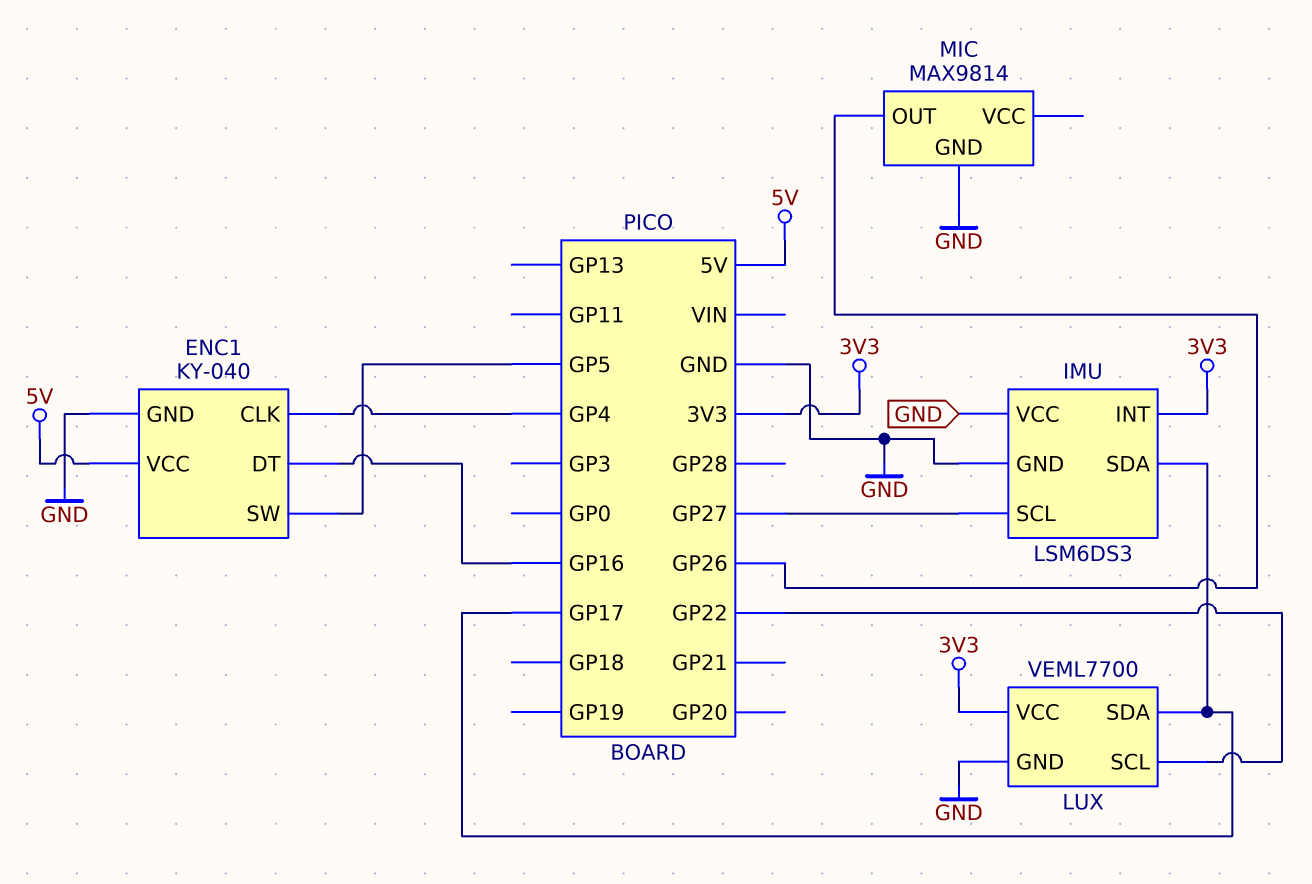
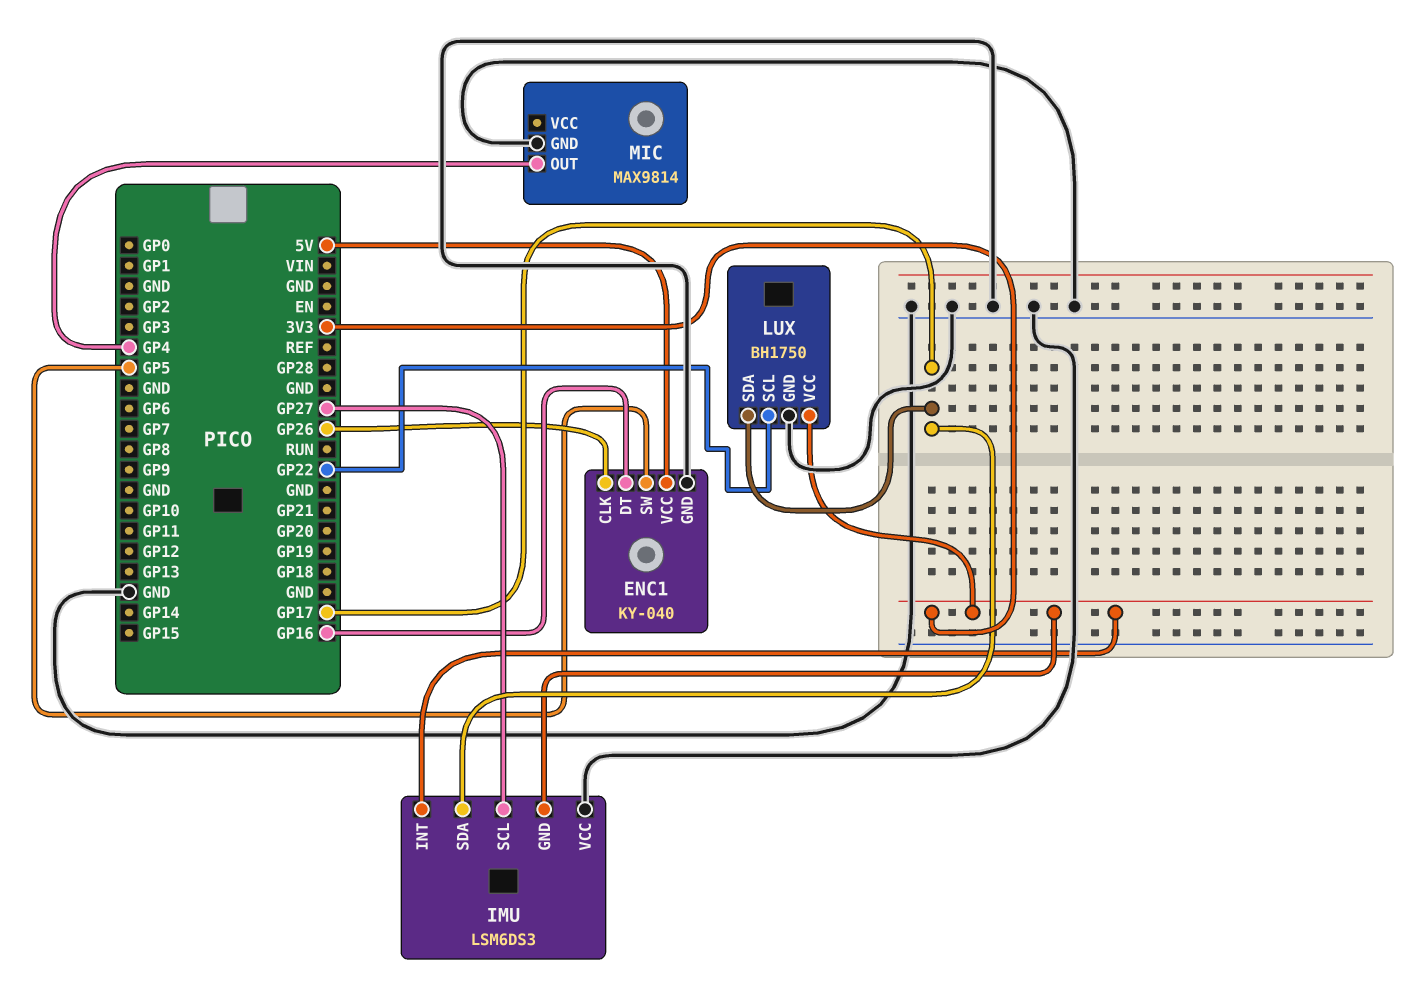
ENC1 pin CLK: GP4 -> GP26
IMU pin GND: GND -> 3V3
LUX: VEML7700 -> BH1750
MIC pin OUT: GP26 -> GP4

